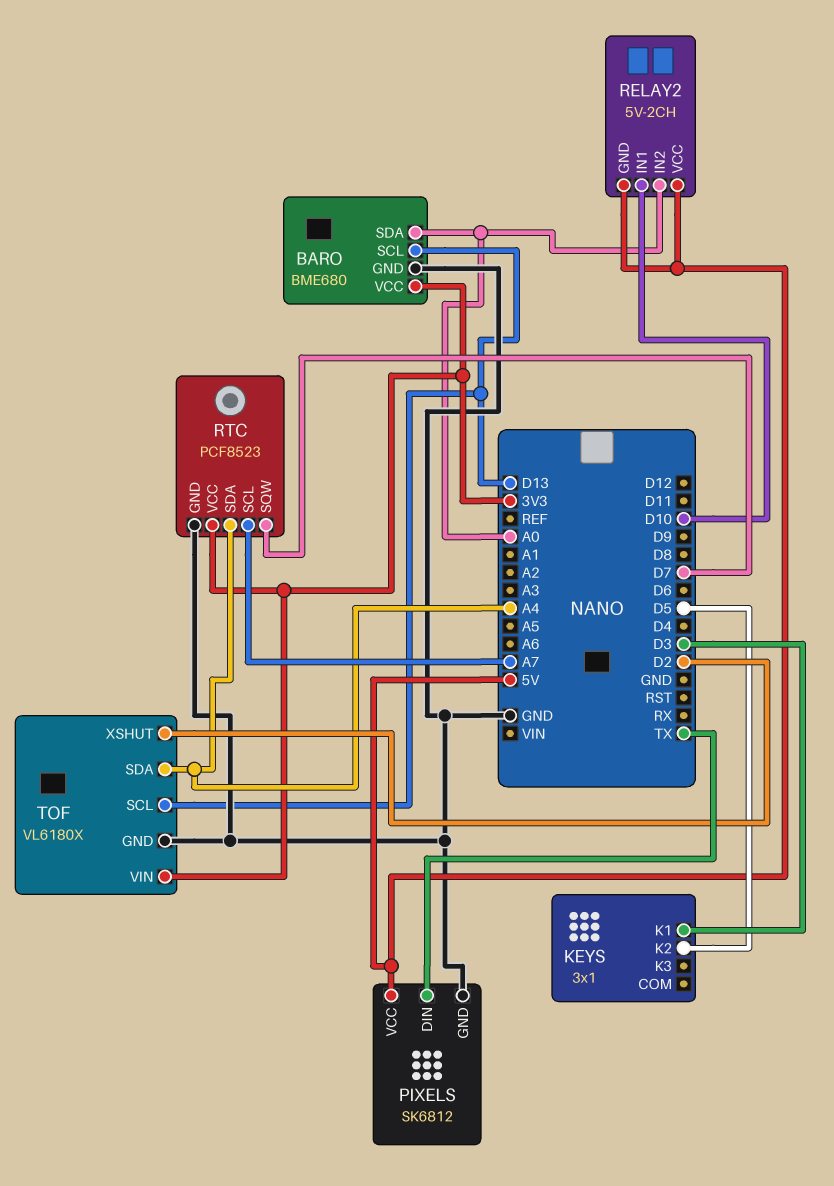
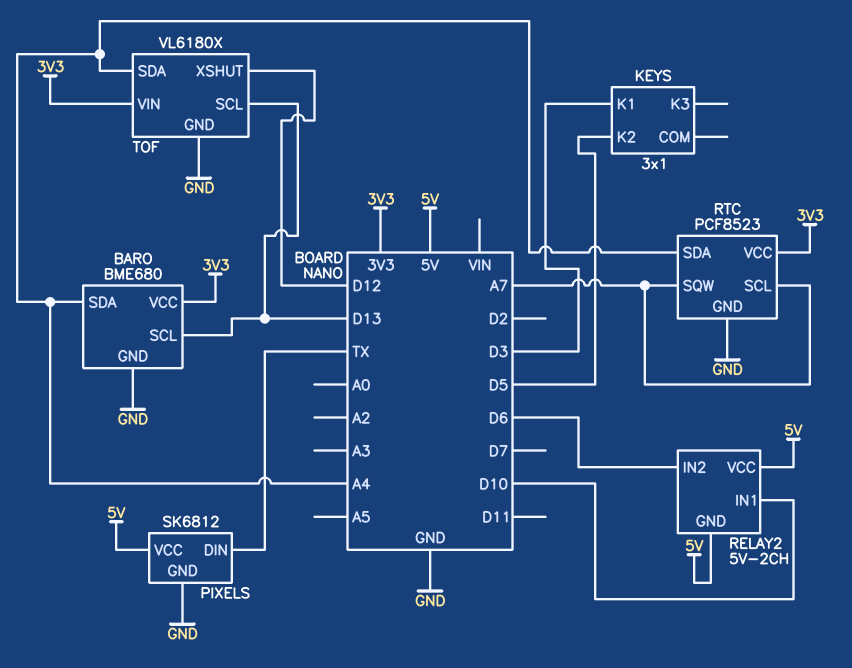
BARO pin SDA: A0 -> A4
RELAY2 pin IN2: A0 -> D6
RTC pin SQW: D7 -> A7
TOF pin XSHUT: D2 -> D12

